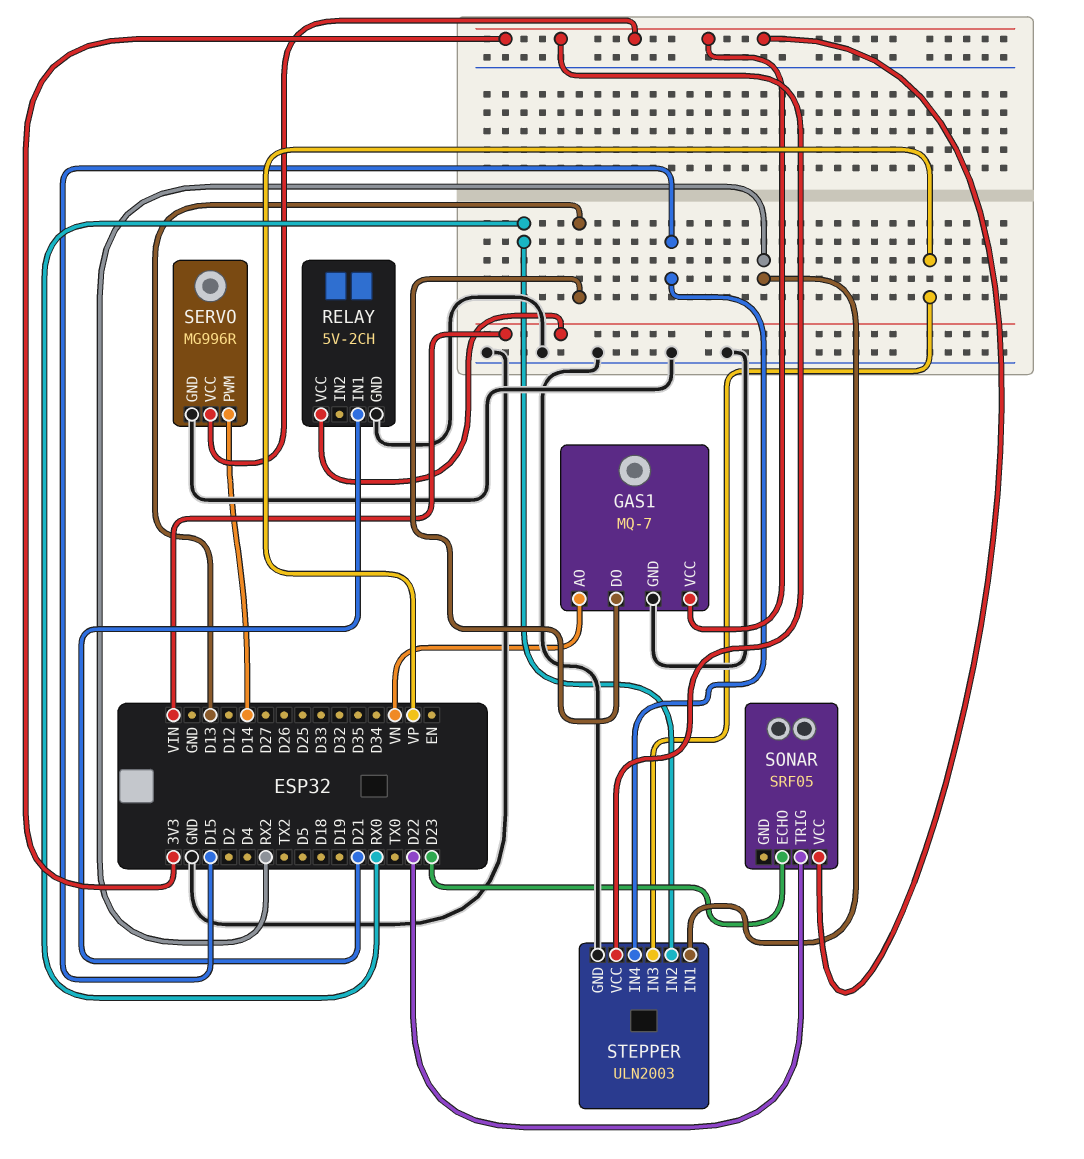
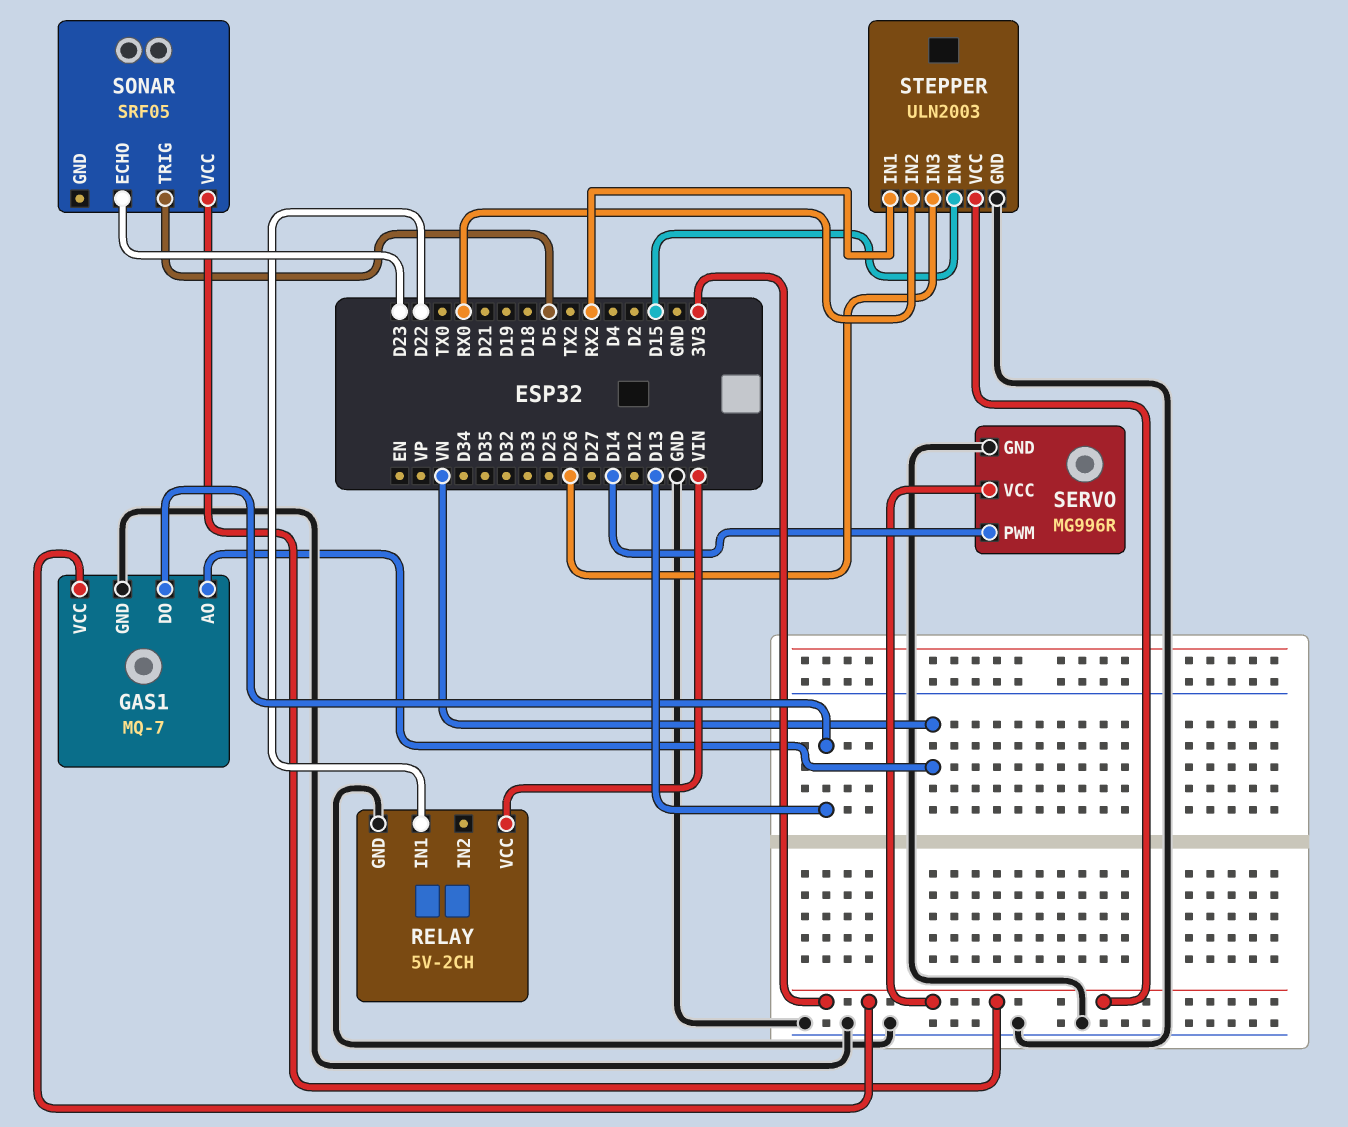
RELAY pin IN1: D21 -> D22
SONAR pin TRIG: D22 -> D5
STEPPER pin IN3: VP -> D26

